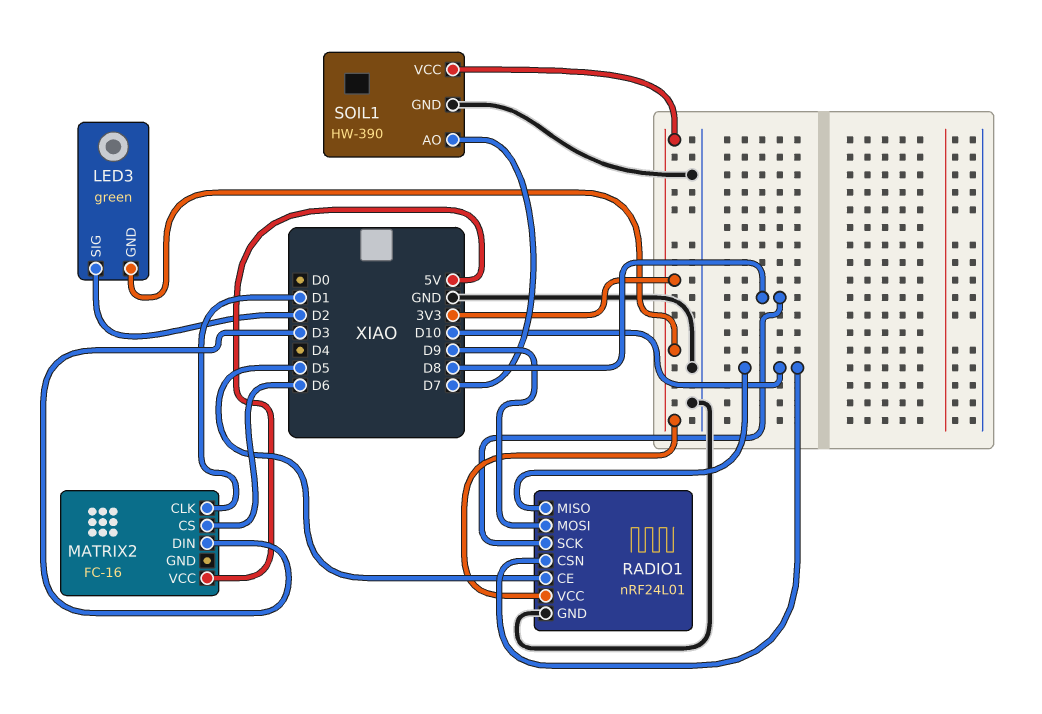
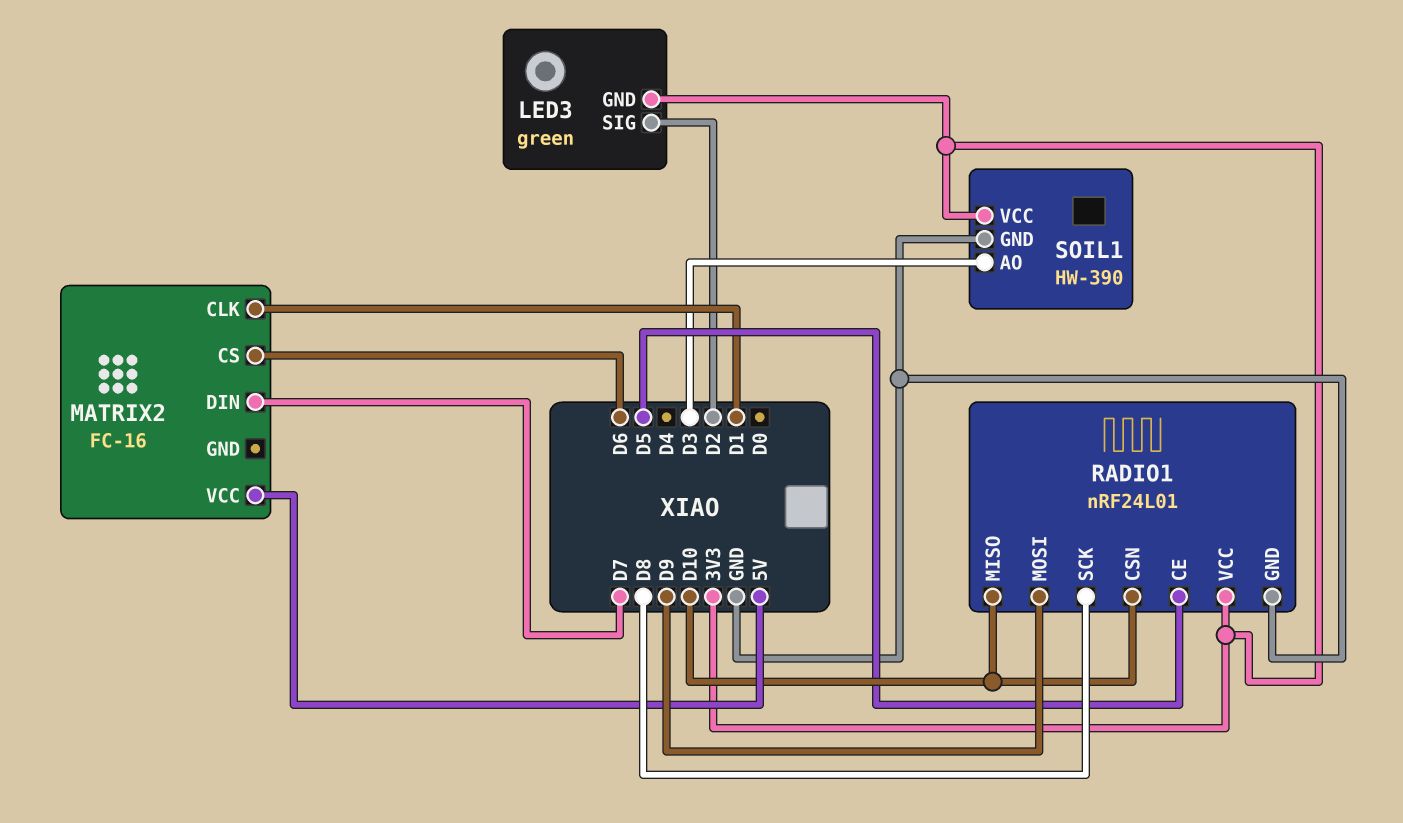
MATRIX2 pin DIN: D3 -> D7
SOIL1 pin AO: D7 -> D3

